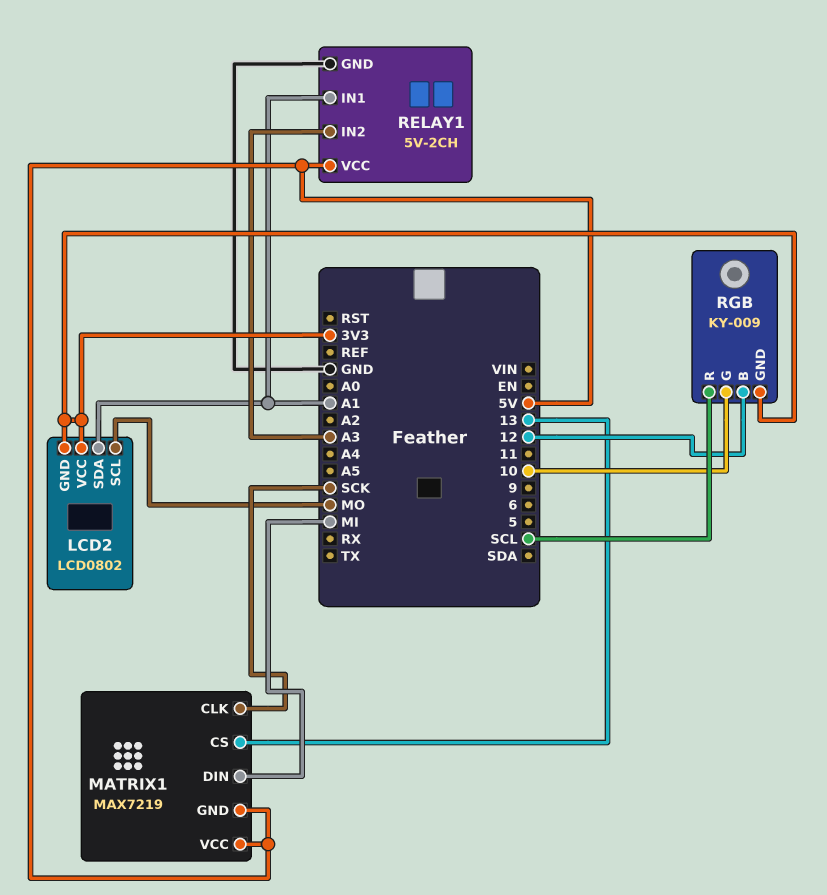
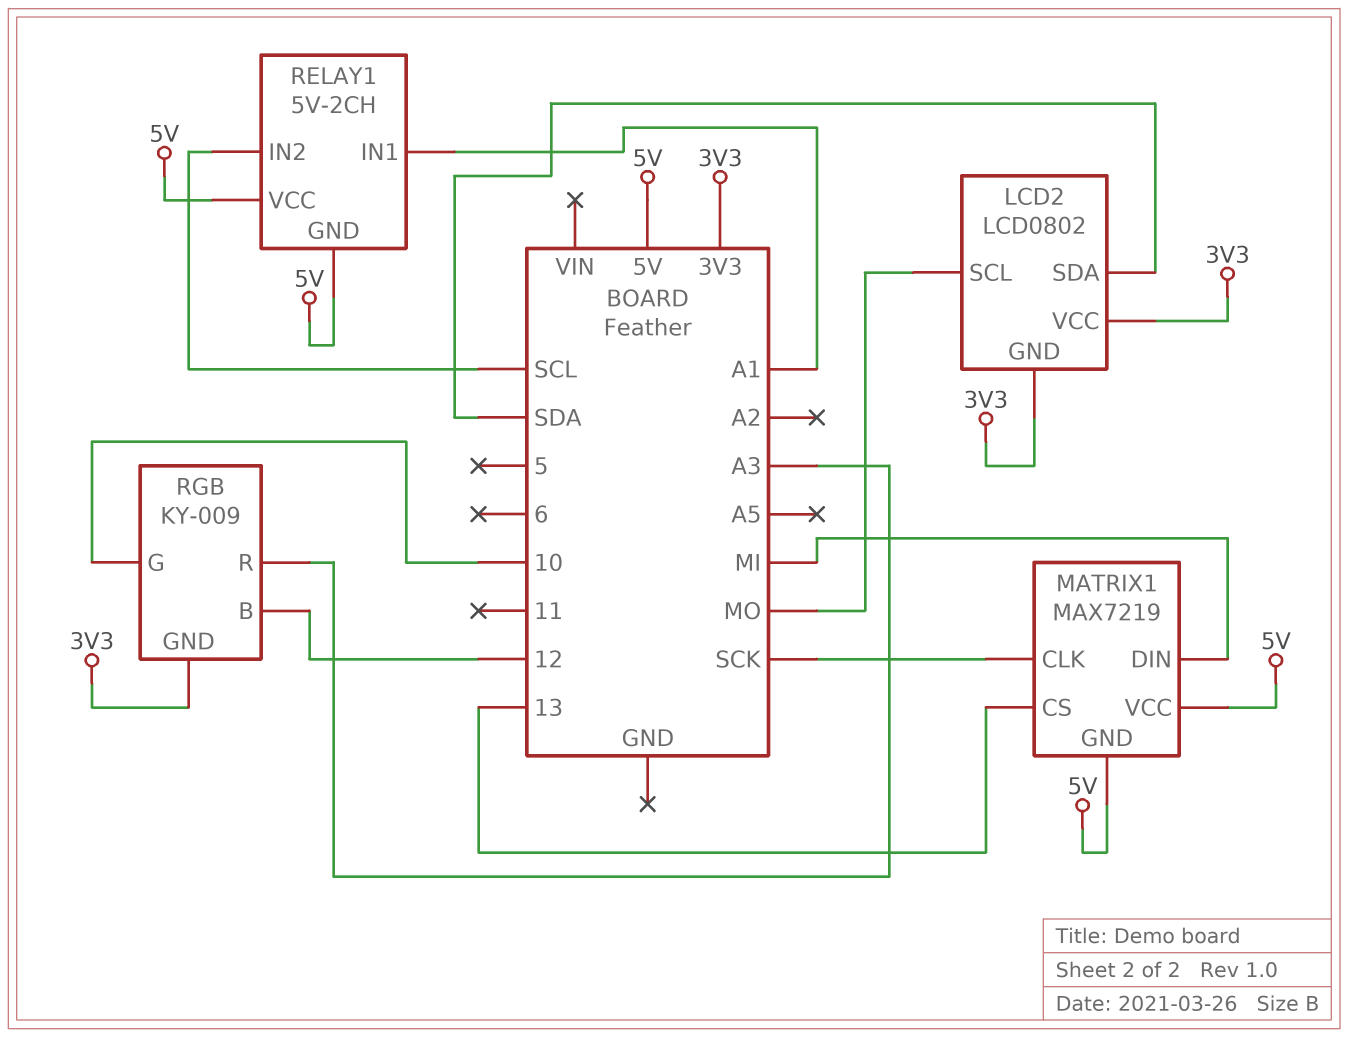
LCD2 pin SDA: A1 -> SDA
RELAY1 pin GND: GND -> 5V
RELAY1 pin IN2: A3 -> SCL
RGB pin R: SCL -> A3

